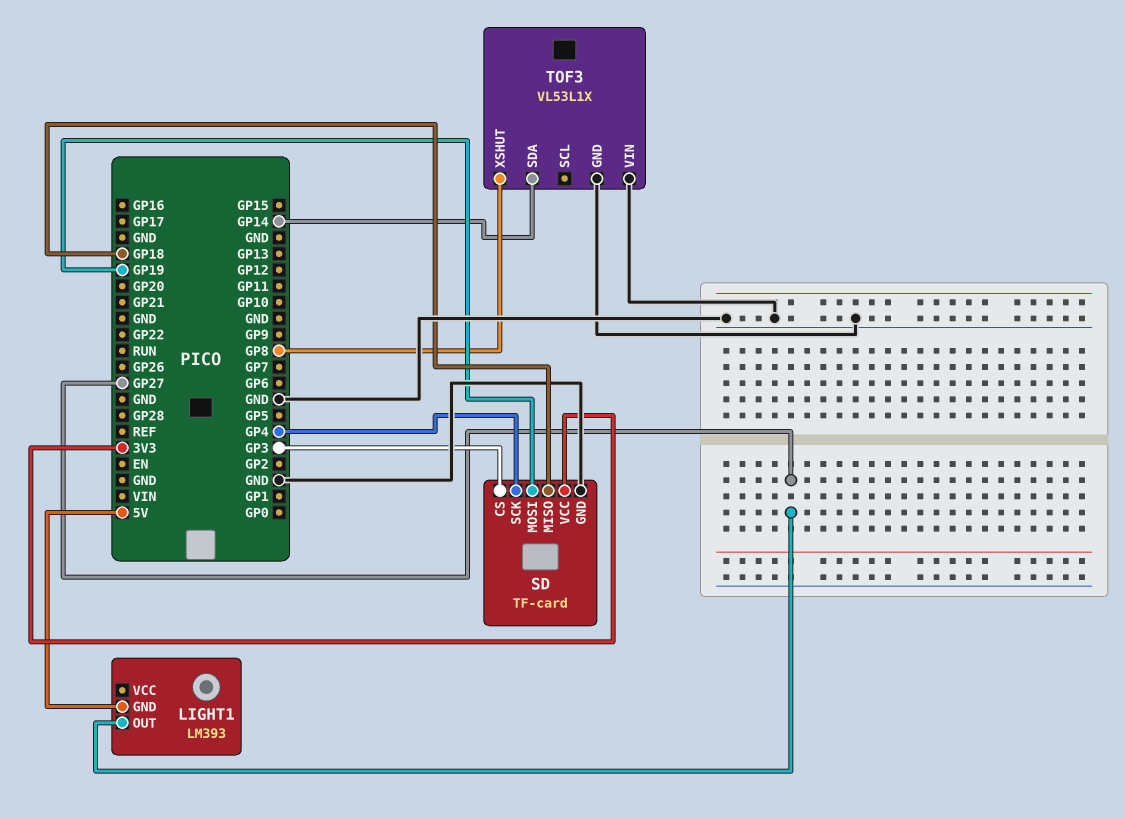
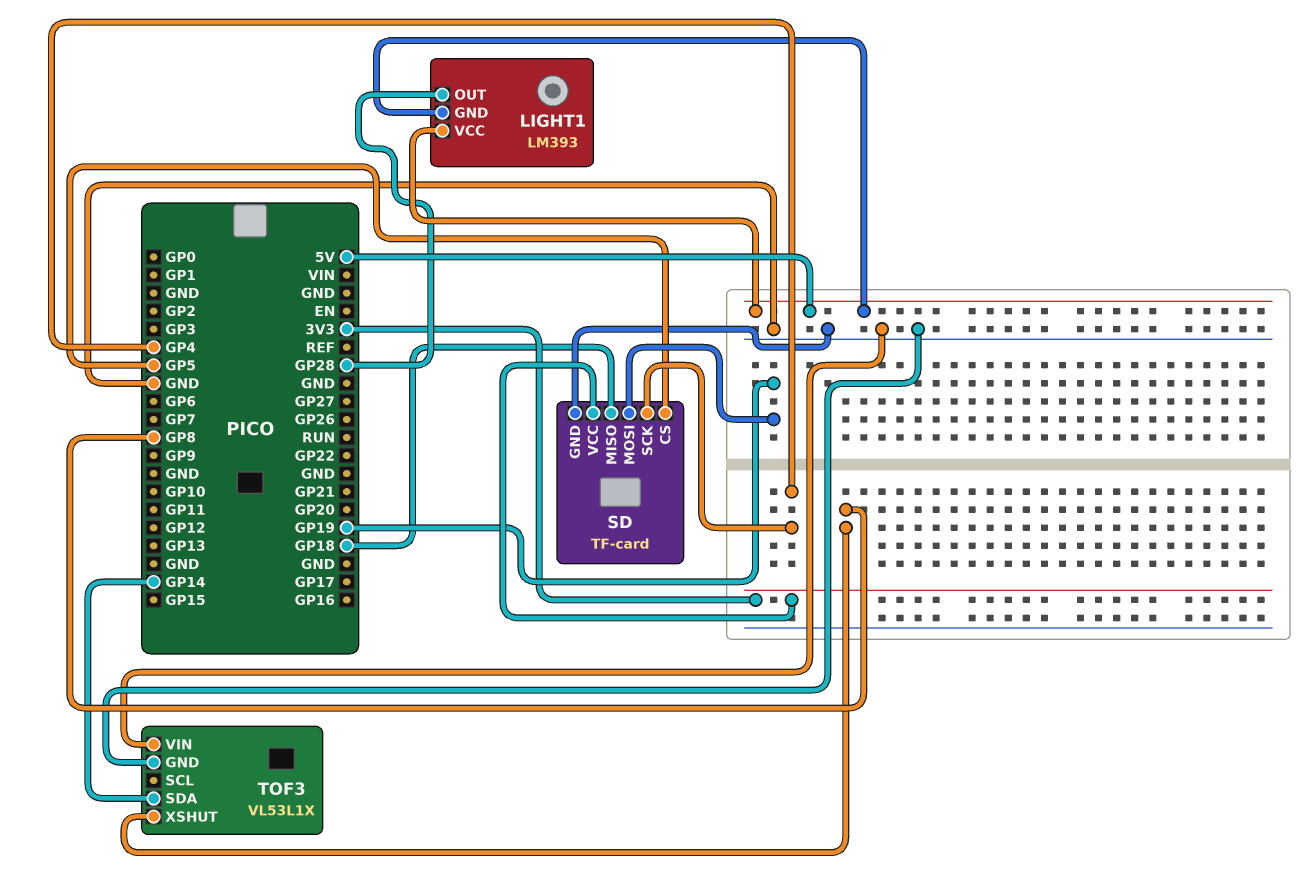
LIGHT1 pin OUT: GP27 -> GP28
LIGHT1 pin VCC: none -> 5V
SD pin CS: GP3 -> GP5

